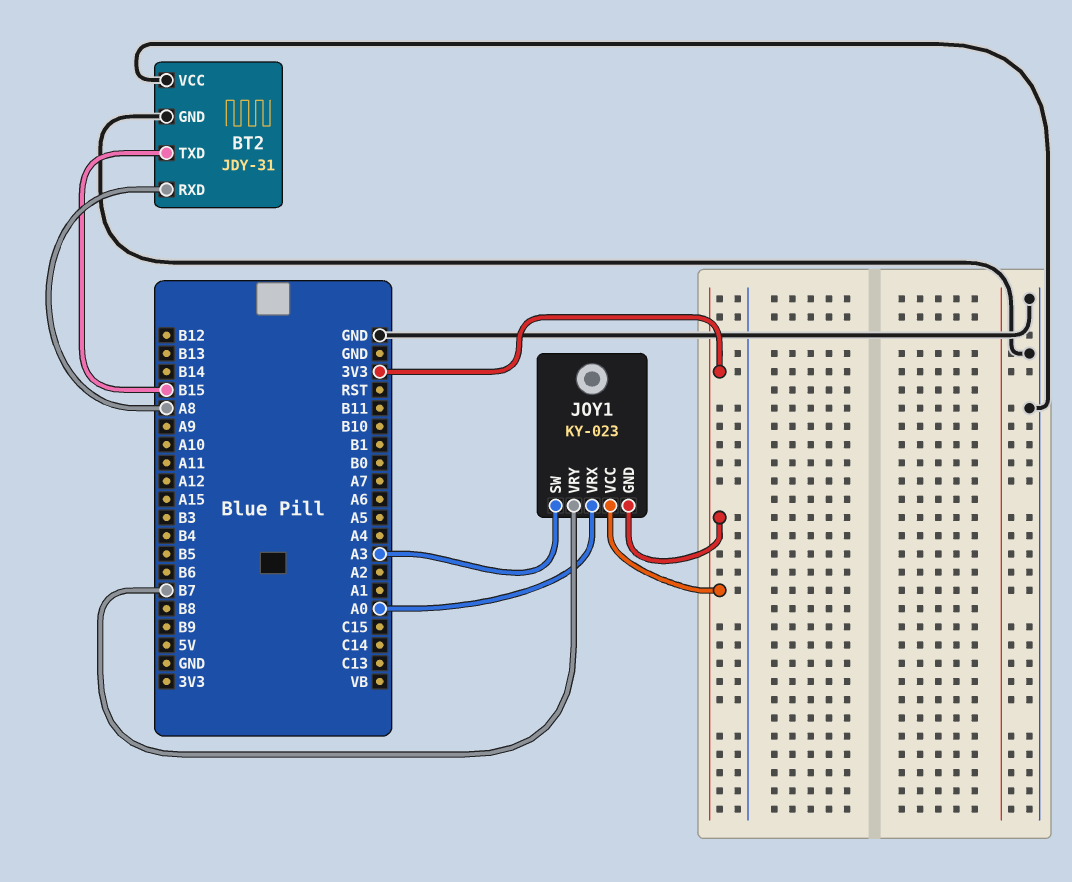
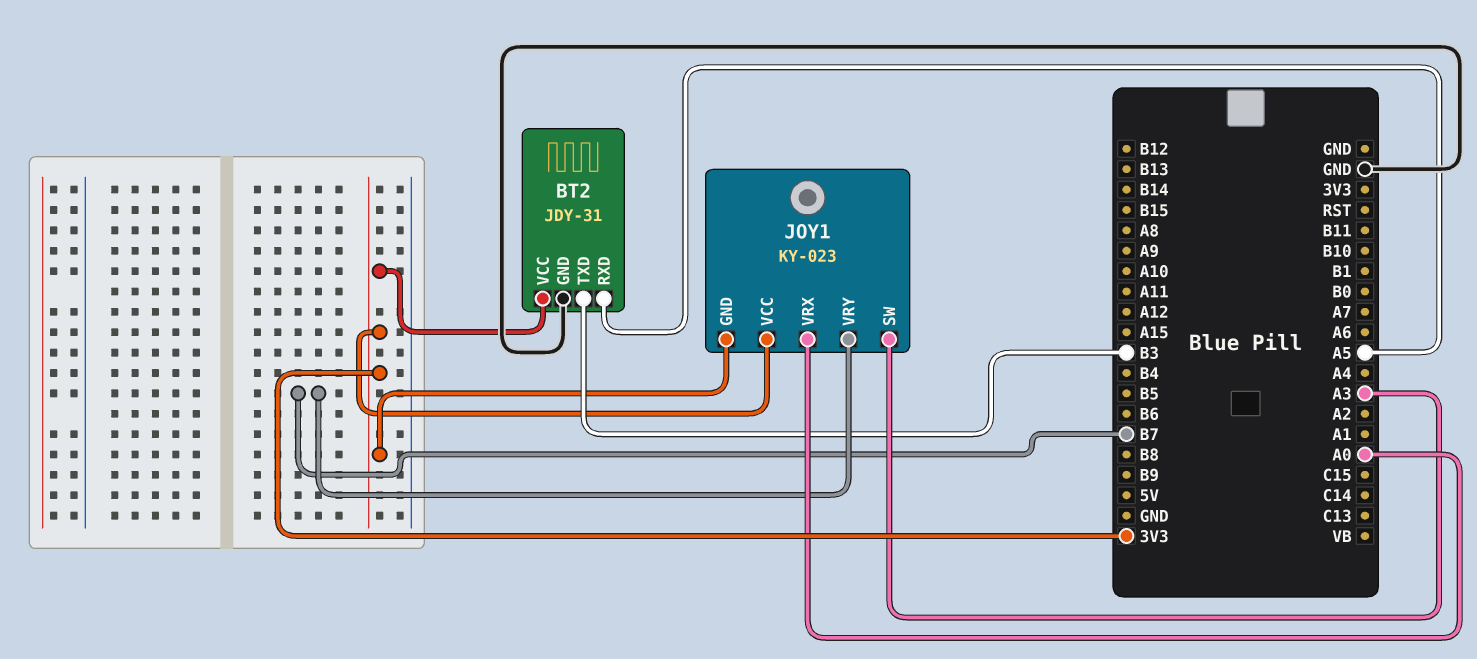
BT2 pin RXD: A8 -> A5
BT2 pin TXD: B15 -> B3
BT2 pin VCC: GND -> 3V3

